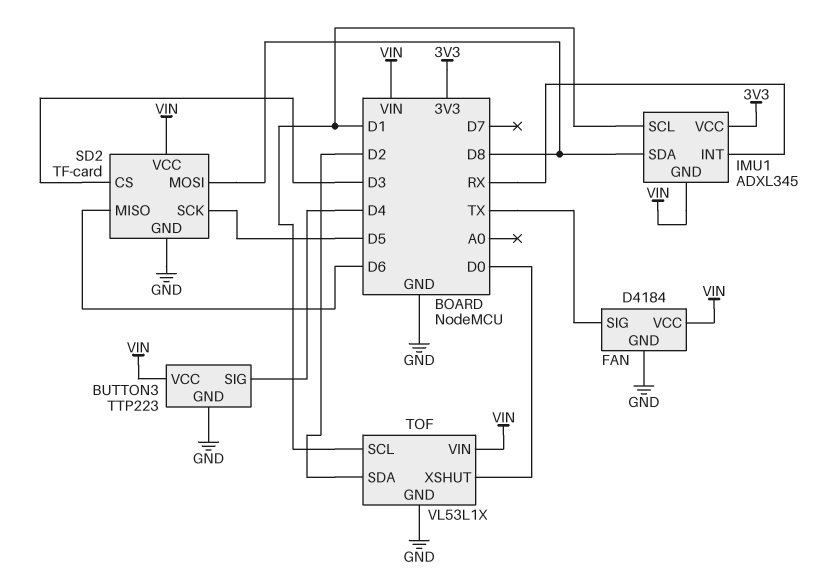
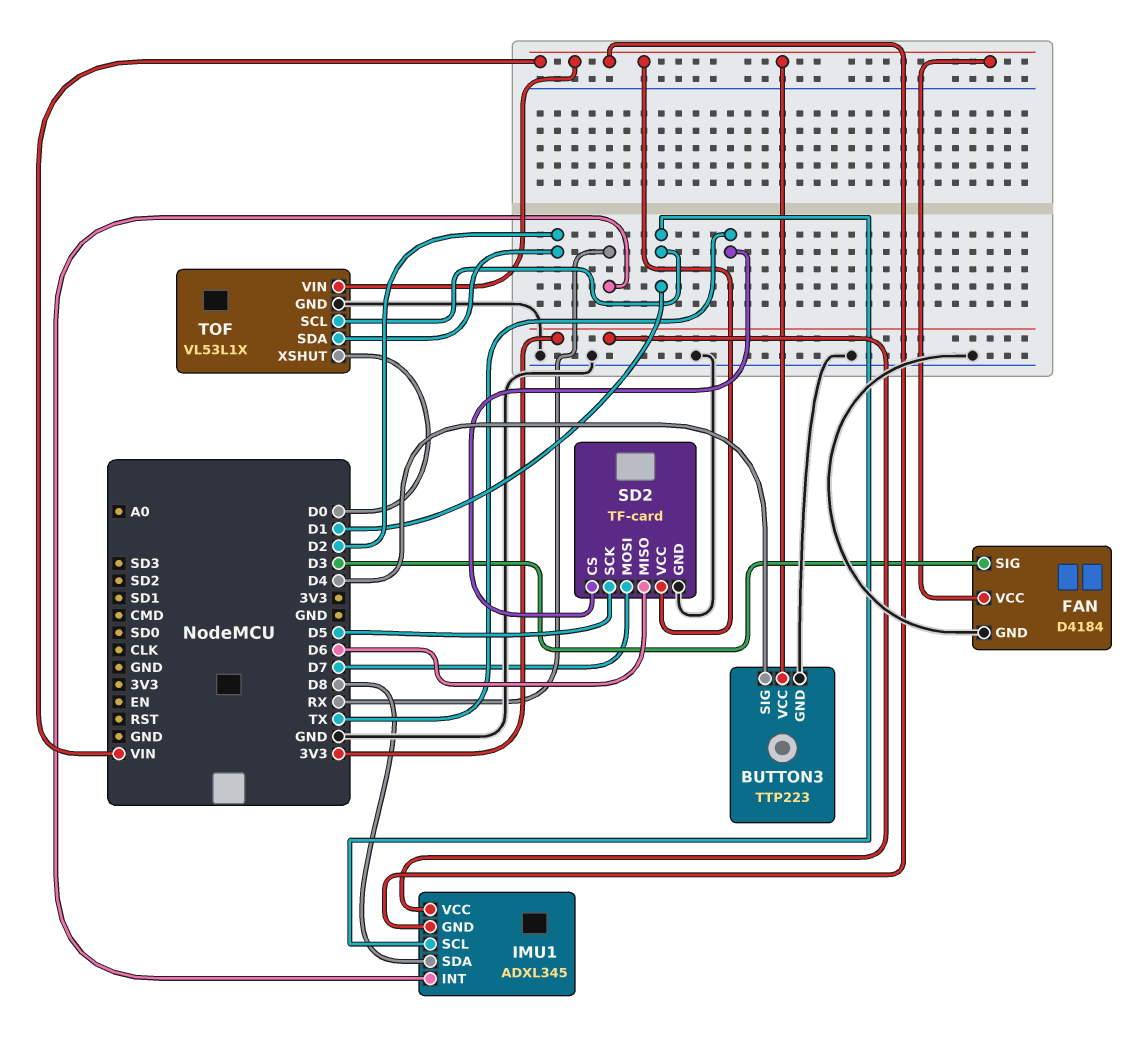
FAN pin SIG: TX -> D3
SD2 pin CS: D3 -> TX
SD2 pin MOSI: D8 -> D7

